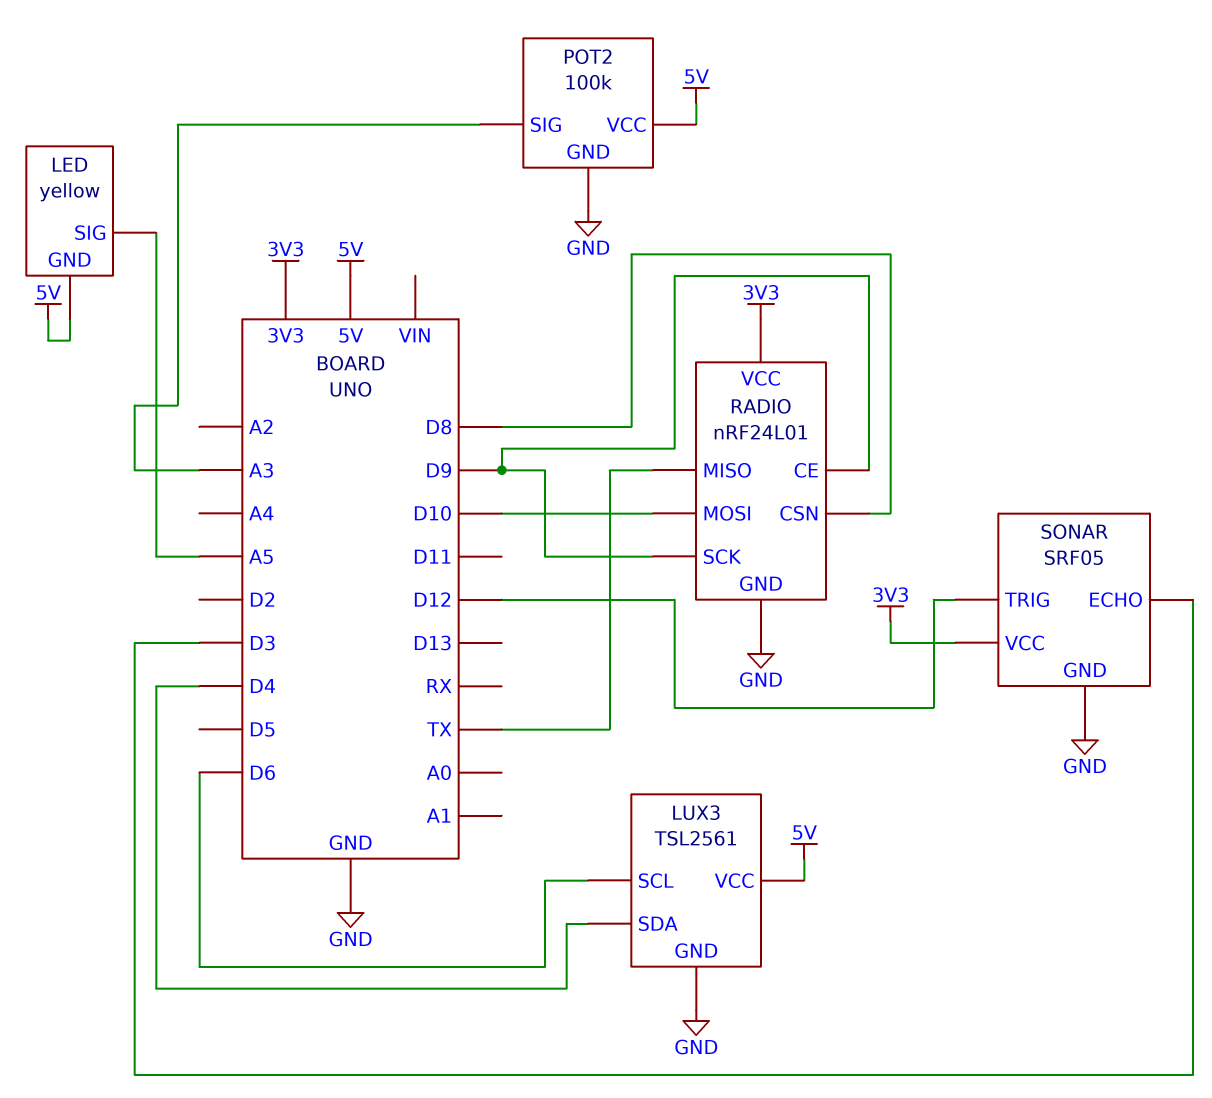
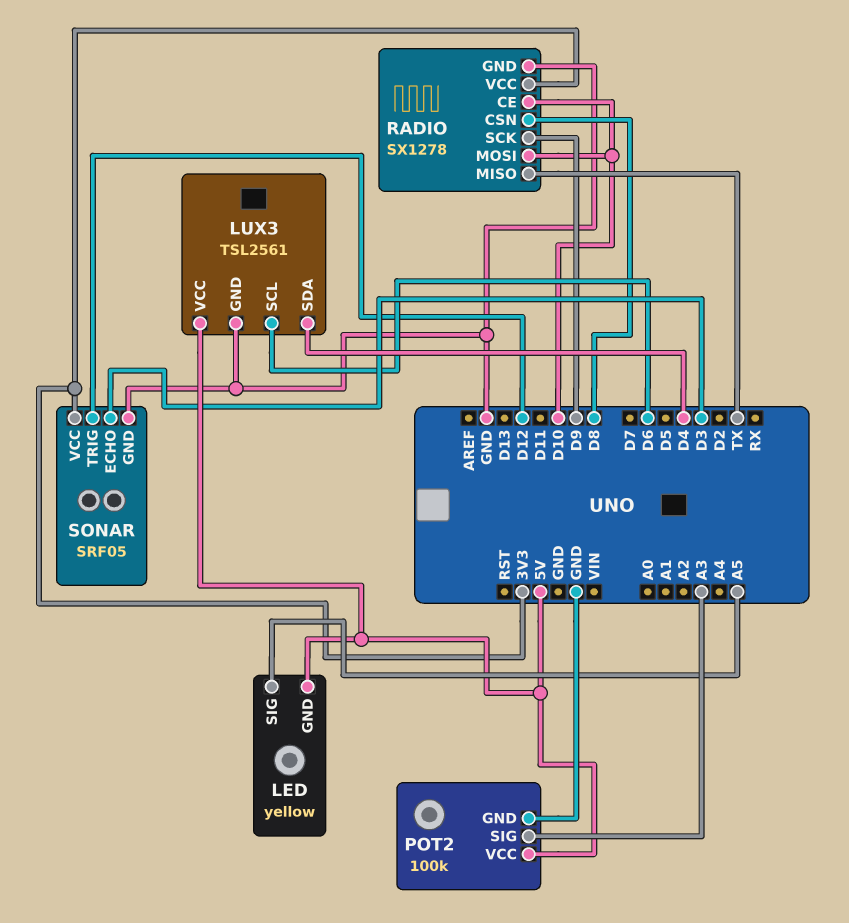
RADIO: nRF24L01 -> SX1278
RADIO pin CE: D9 -> D10

